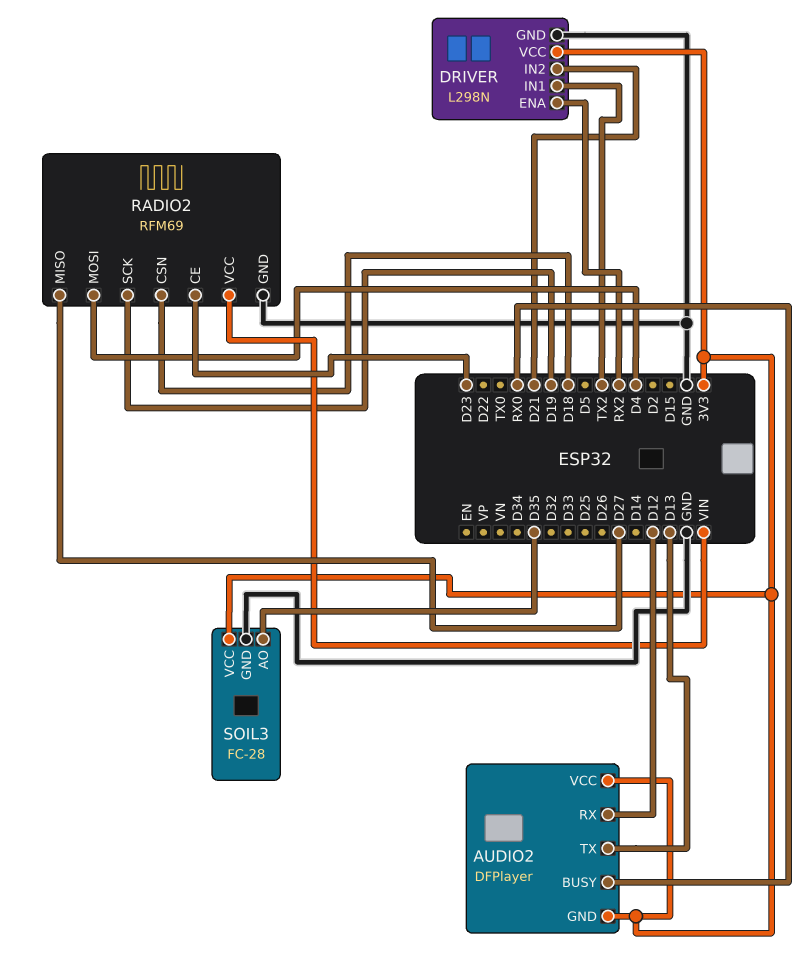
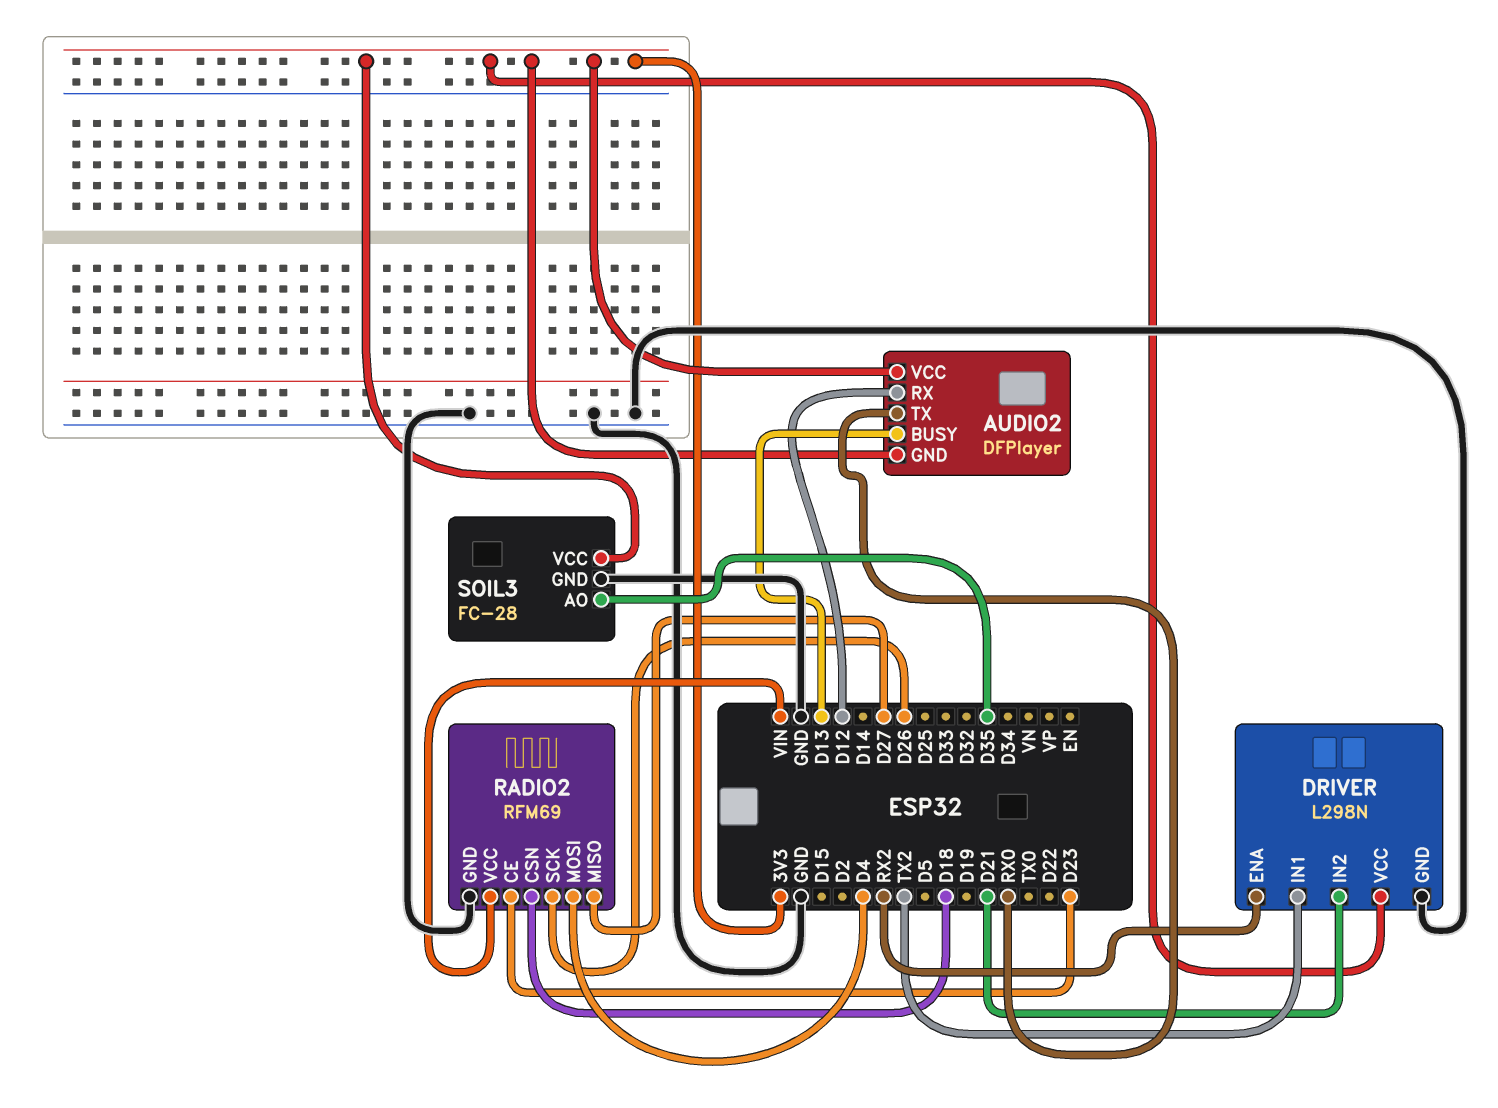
AUDIO2 pin BUSY: RX0 -> D13
AUDIO2 pin TX: D13 -> RX0
RADIO2 pin SCK: D19 -> D26

